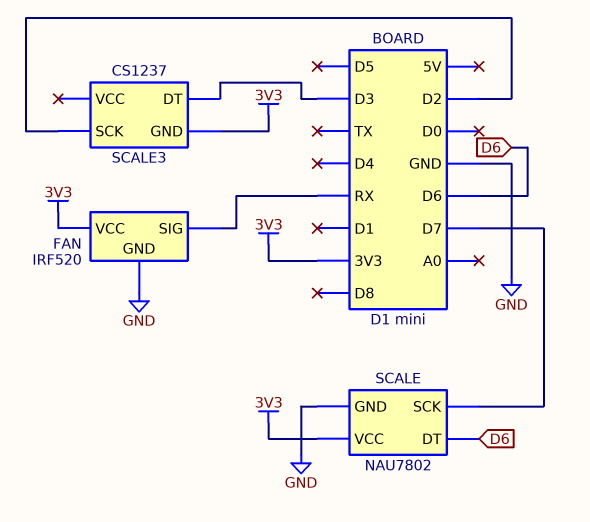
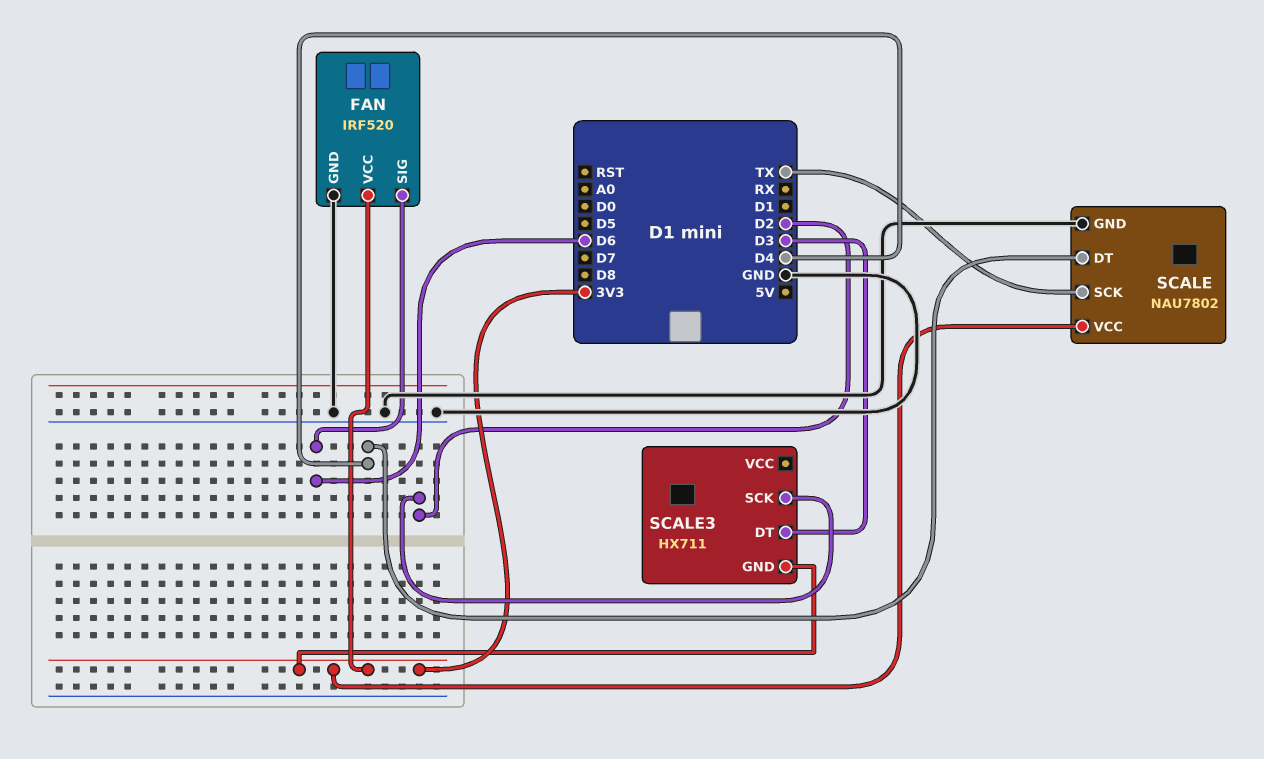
FAN pin SIG: RX -> D6
SCALE pin DT: D6 -> D4
SCALE pin SCK: D7 -> TX
SCALE3: CS1237 -> HX711

